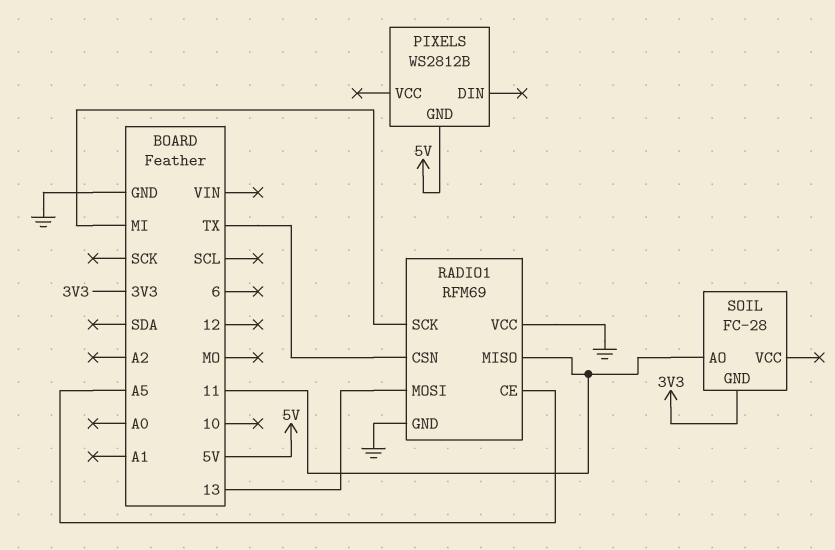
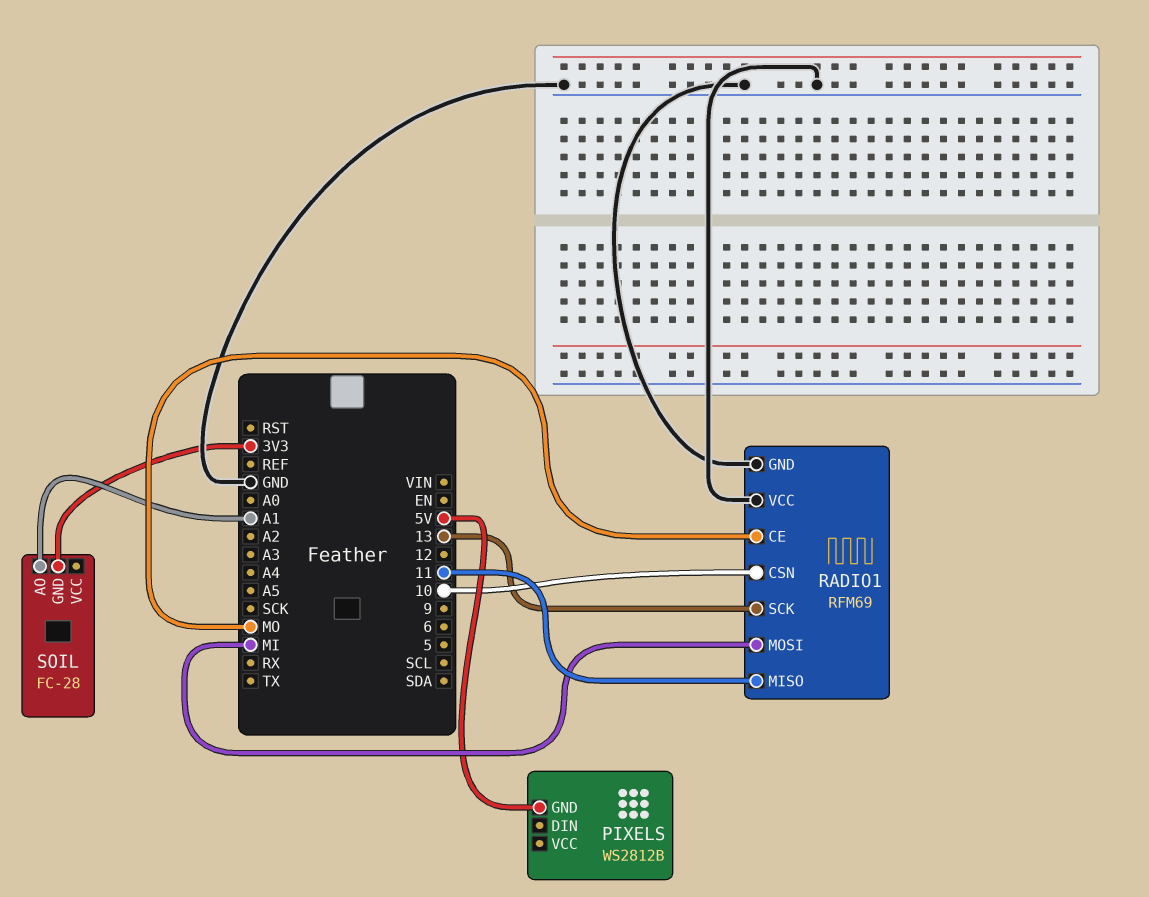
RADIO1 pin CE: A5 -> MO
RADIO1 pin CSN: TX -> 10
RADIO1 pin MOSI: 13 -> MI
RADIO1 pin SCK: MI -> 13
SOIL pin AO: 11 -> A1

